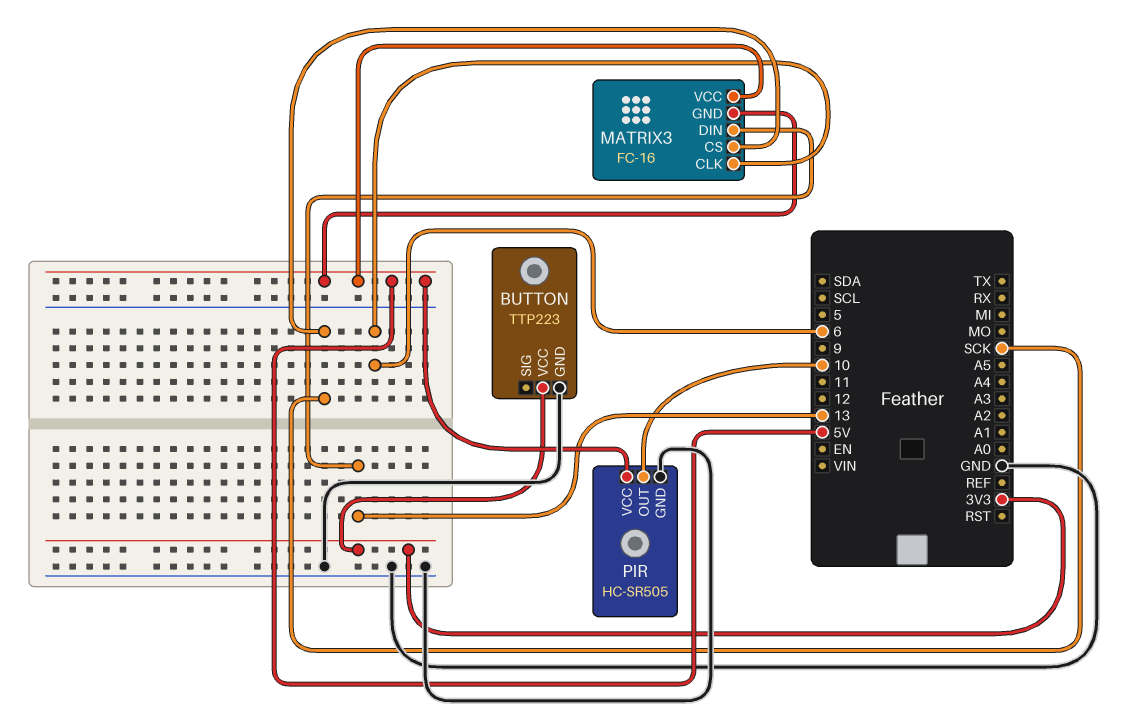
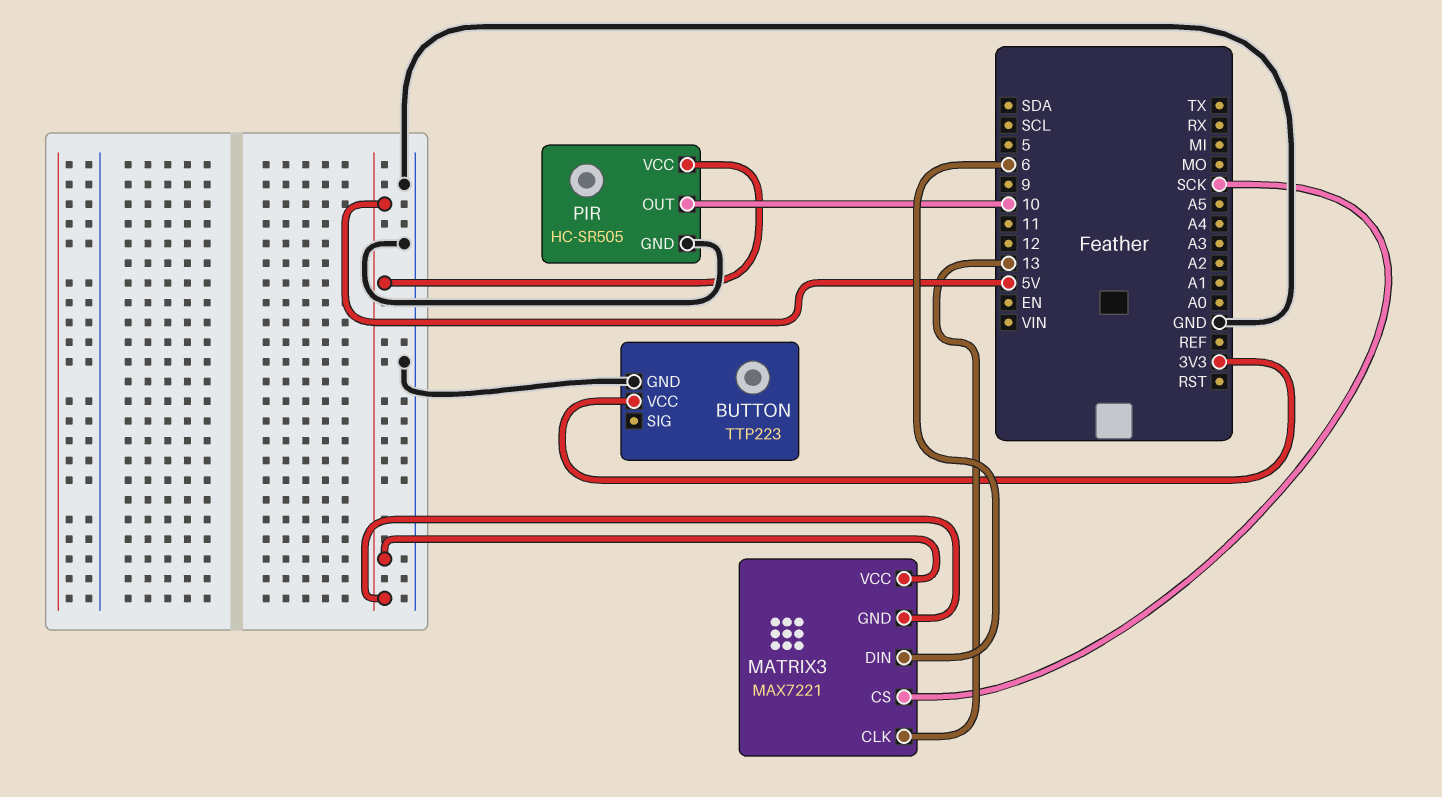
MATRIX3: FC-16 -> MAX7221
MATRIX3 pin CLK: 6 -> 13
MATRIX3 pin DIN: 13 -> 6

